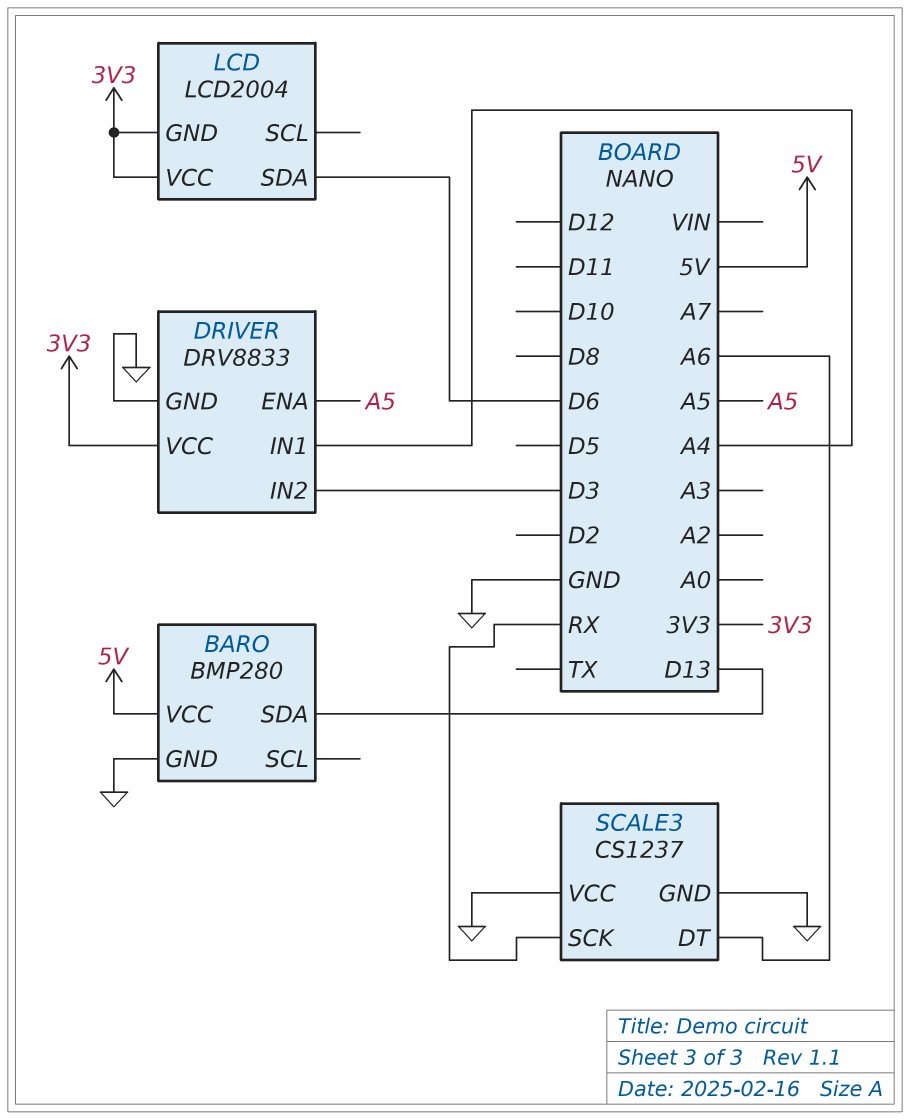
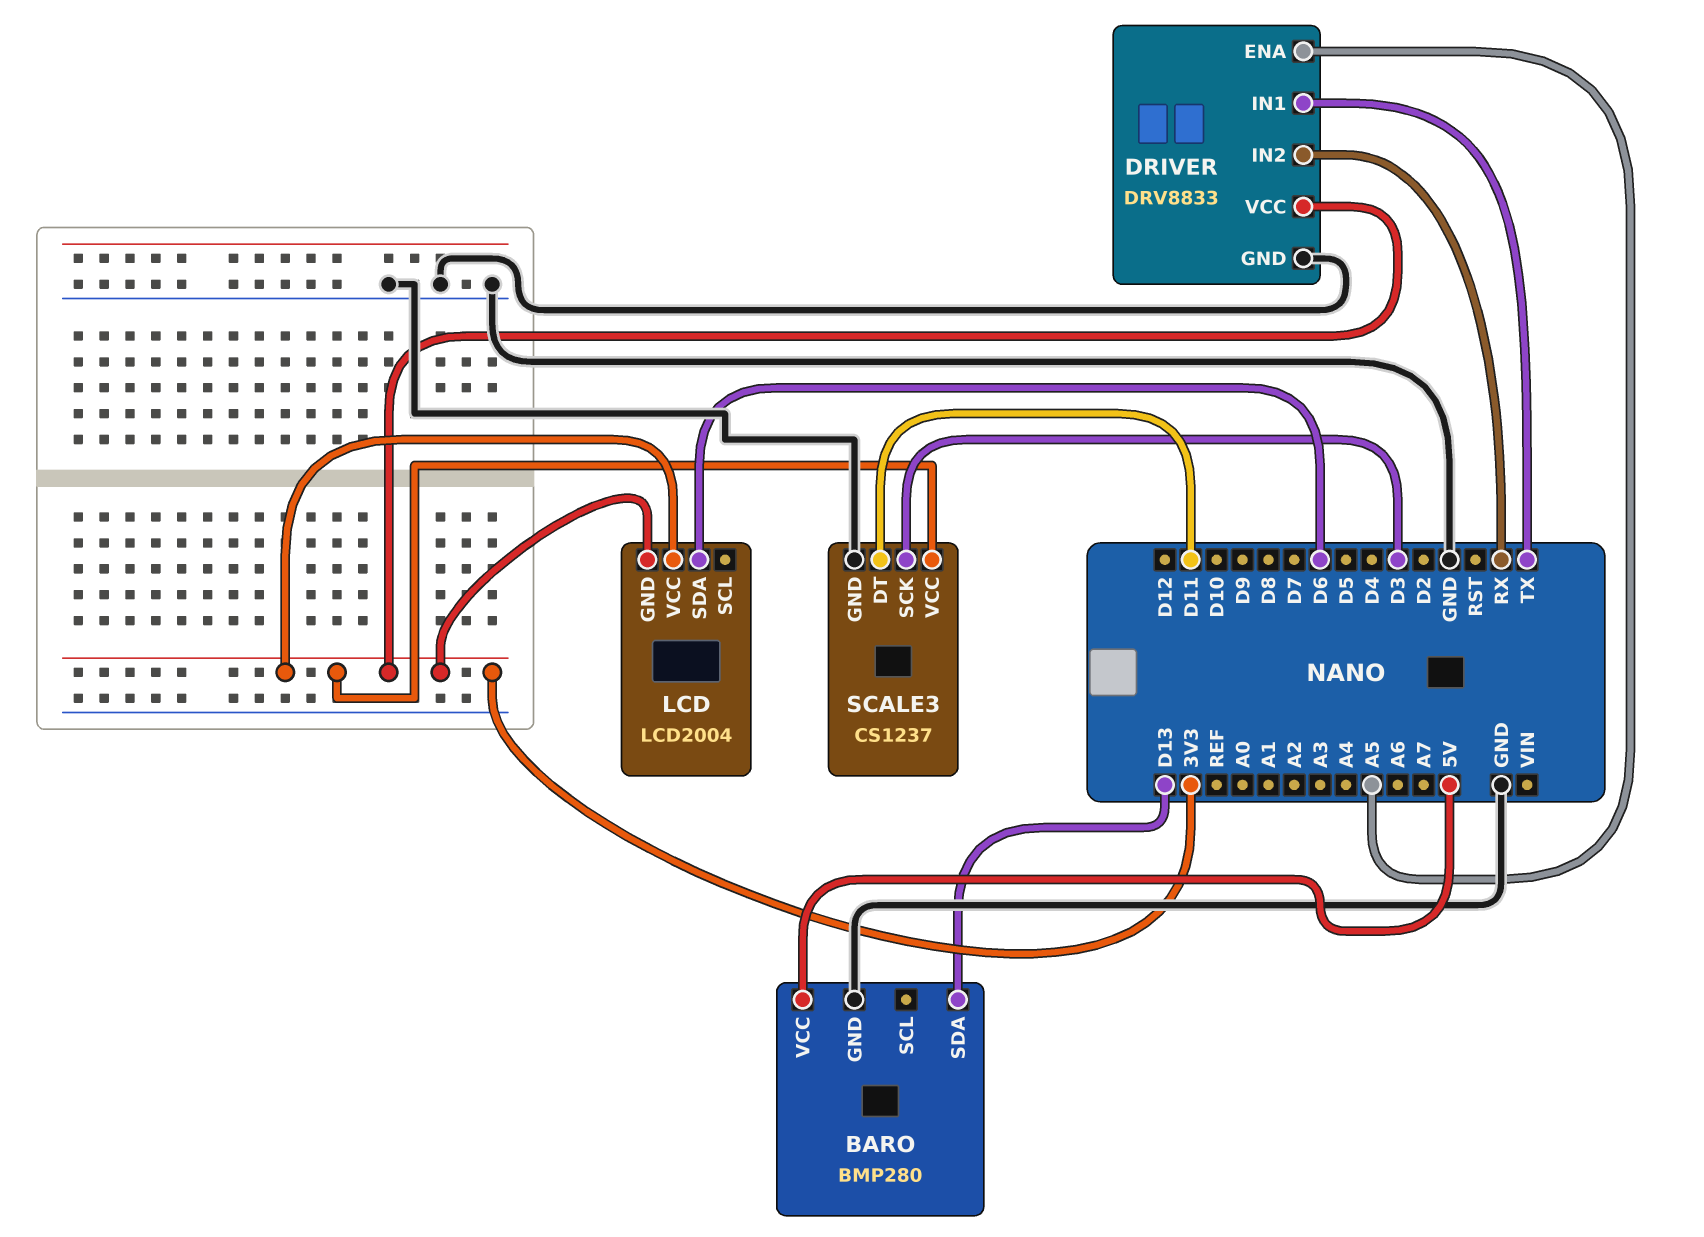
DRIVER pin IN1: A4 -> TX
DRIVER pin IN2: D3 -> RX
SCALE3 pin DT: A6 -> D11
SCALE3 pin SCK: RX -> D3
SCALE3 pin VCC: GND -> 3V3

